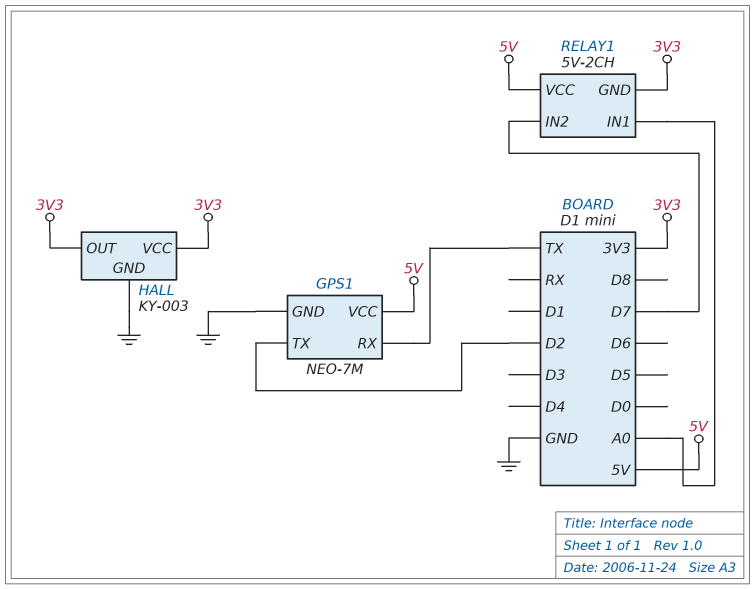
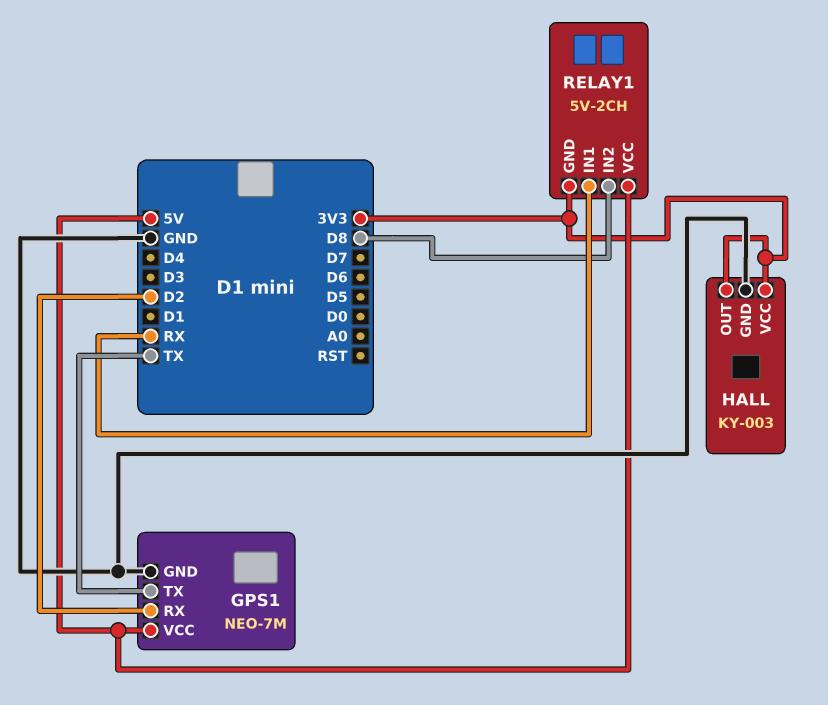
GPS1 pin RX: TX -> D2
GPS1 pin TX: D2 -> TX
RELAY1 pin IN1: A0 -> RX
RELAY1 pin IN2: D7 -> D8

